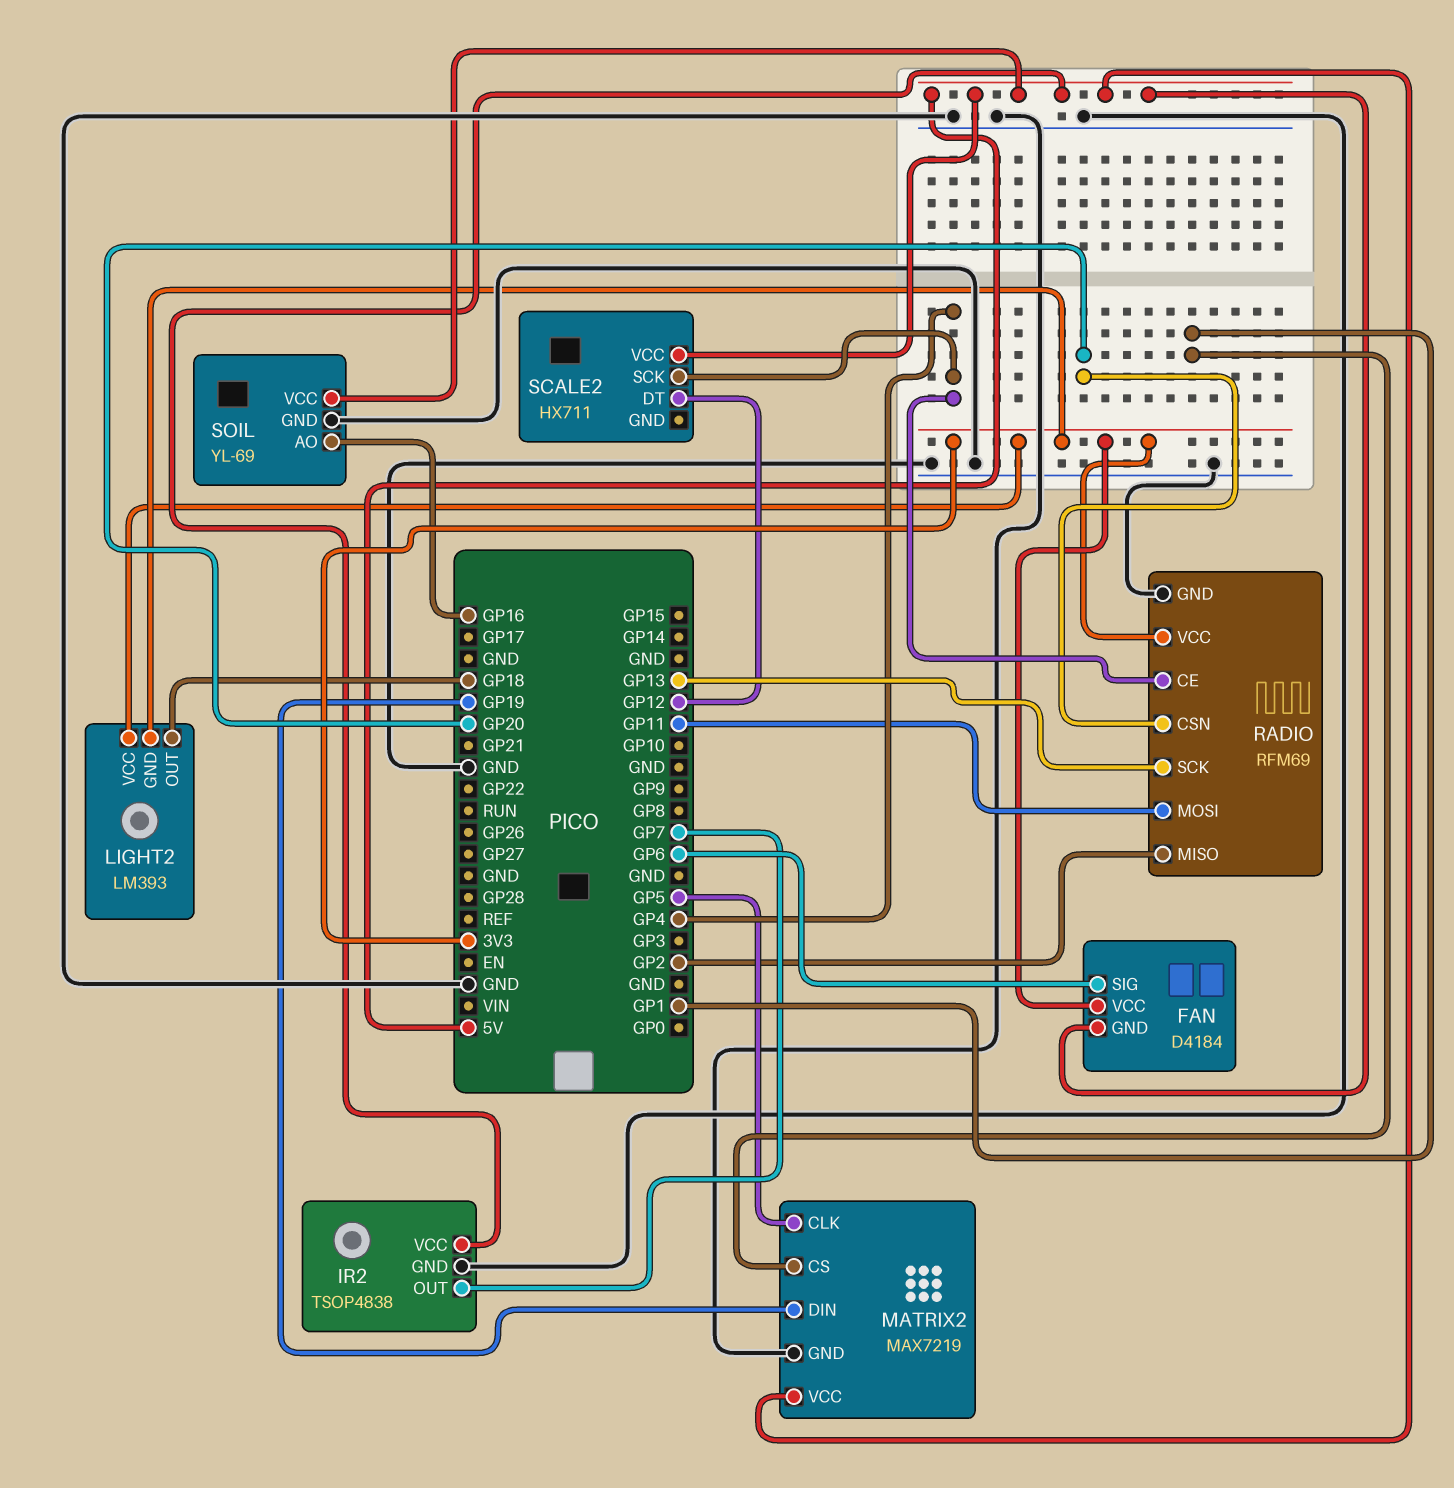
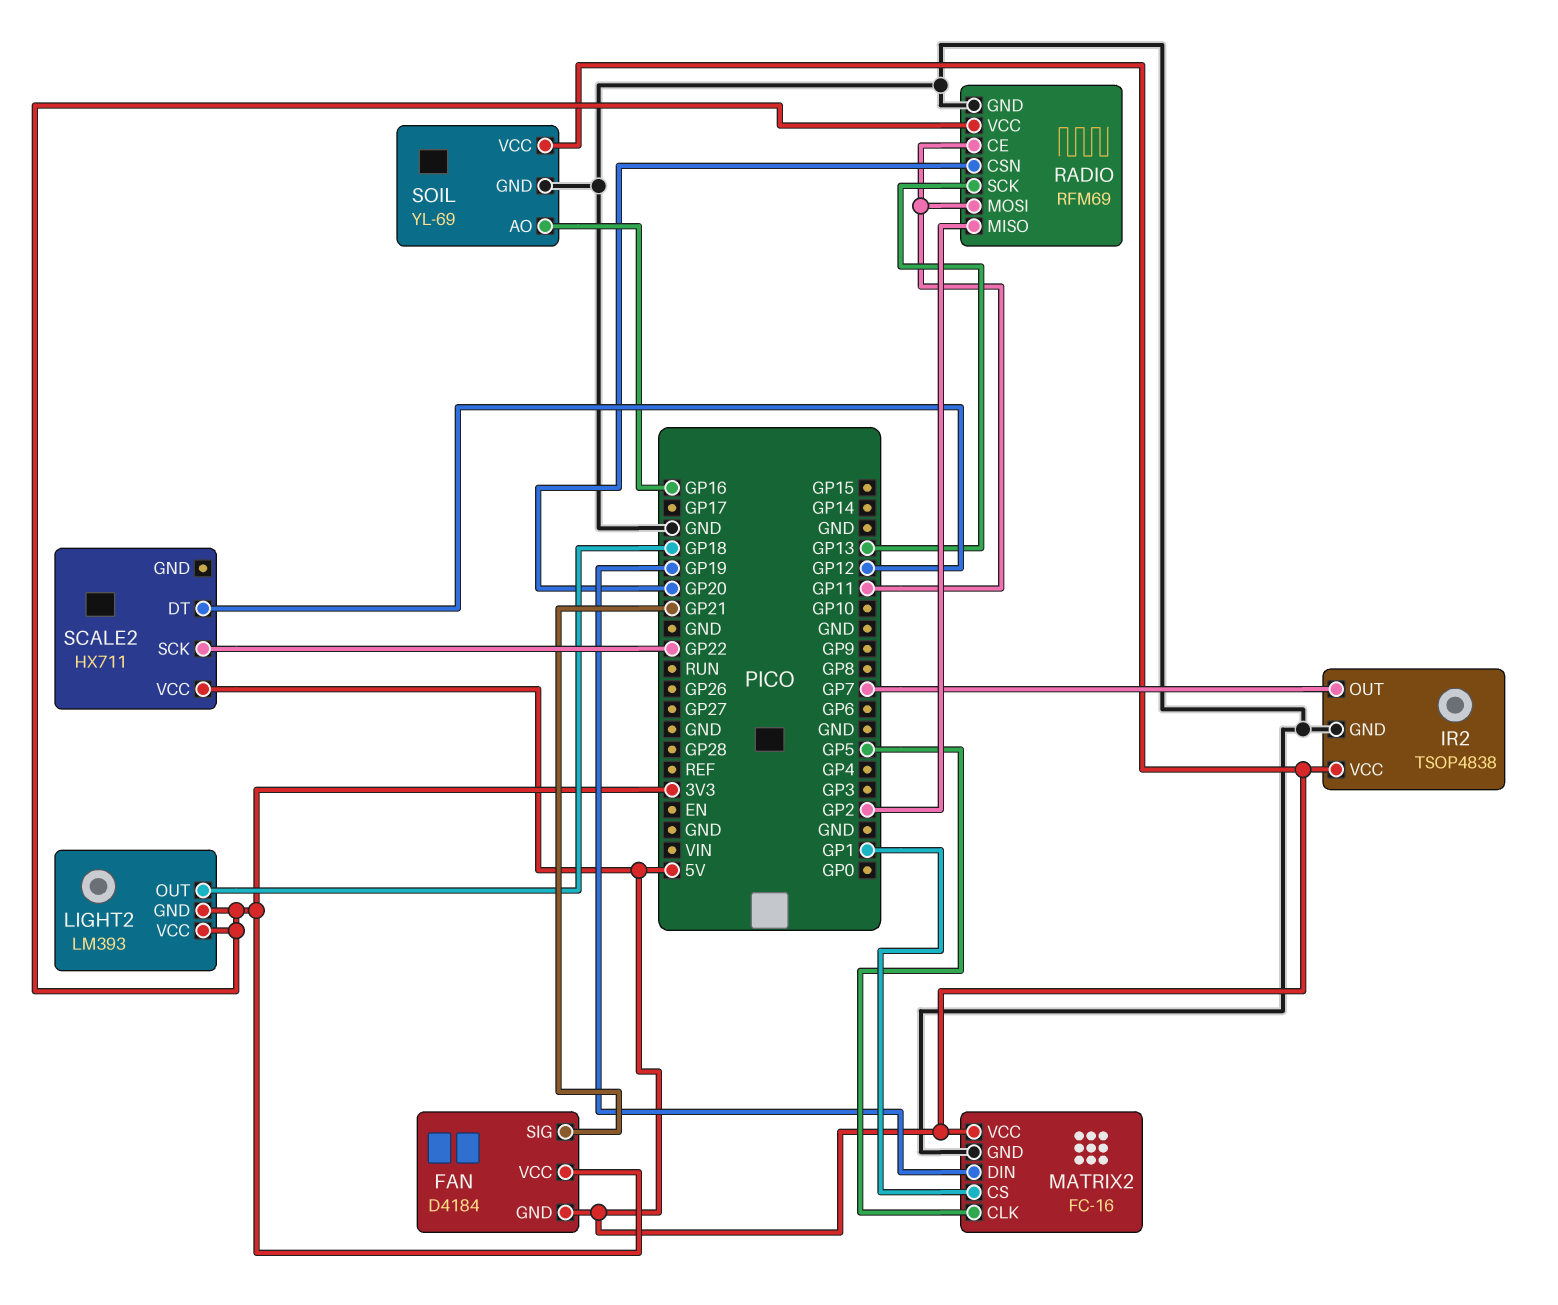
FAN pin SIG: GP6 -> GP21
MATRIX2: MAX7219 -> FC-16
RADIO pin CE: GP4 -> GP11
SCALE2 pin SCK: GP4 -> GP22

